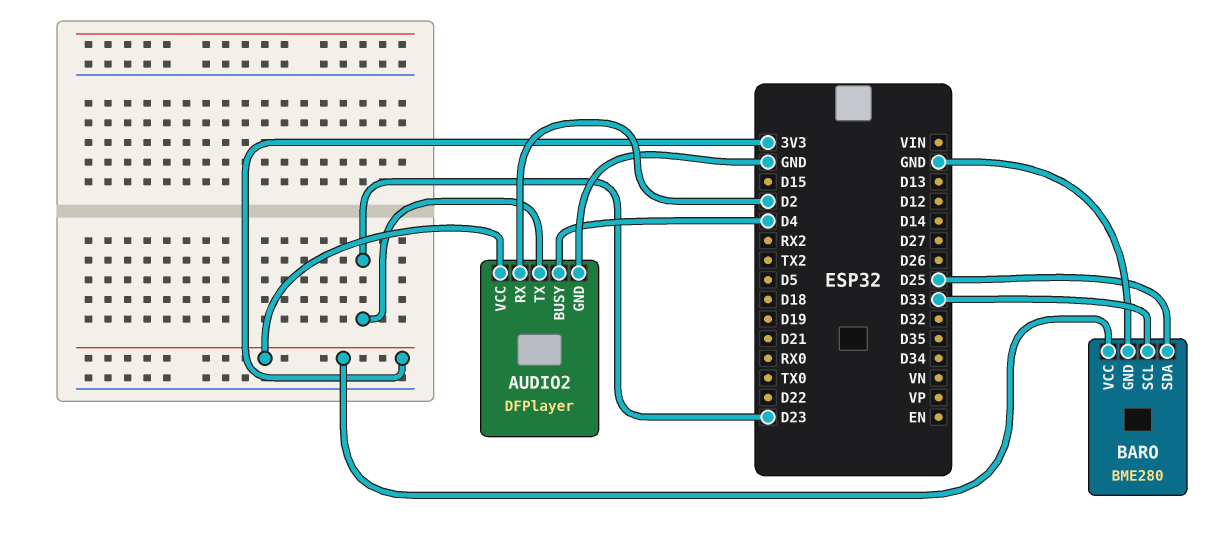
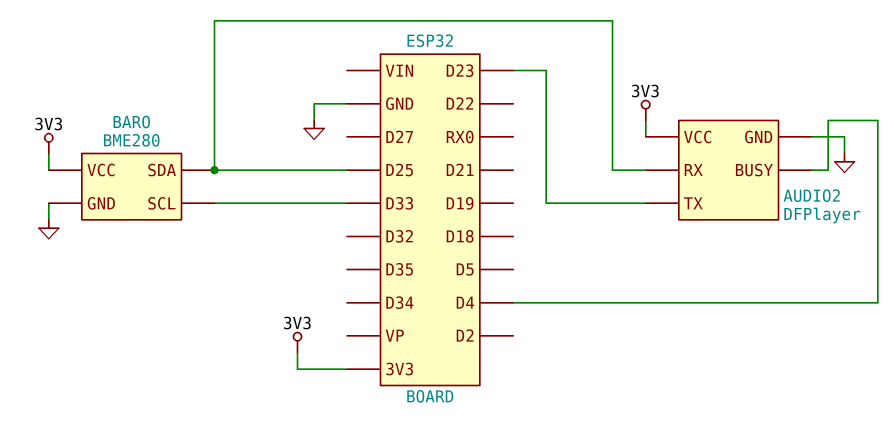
AUDIO2 pin RX: D2 -> D25

